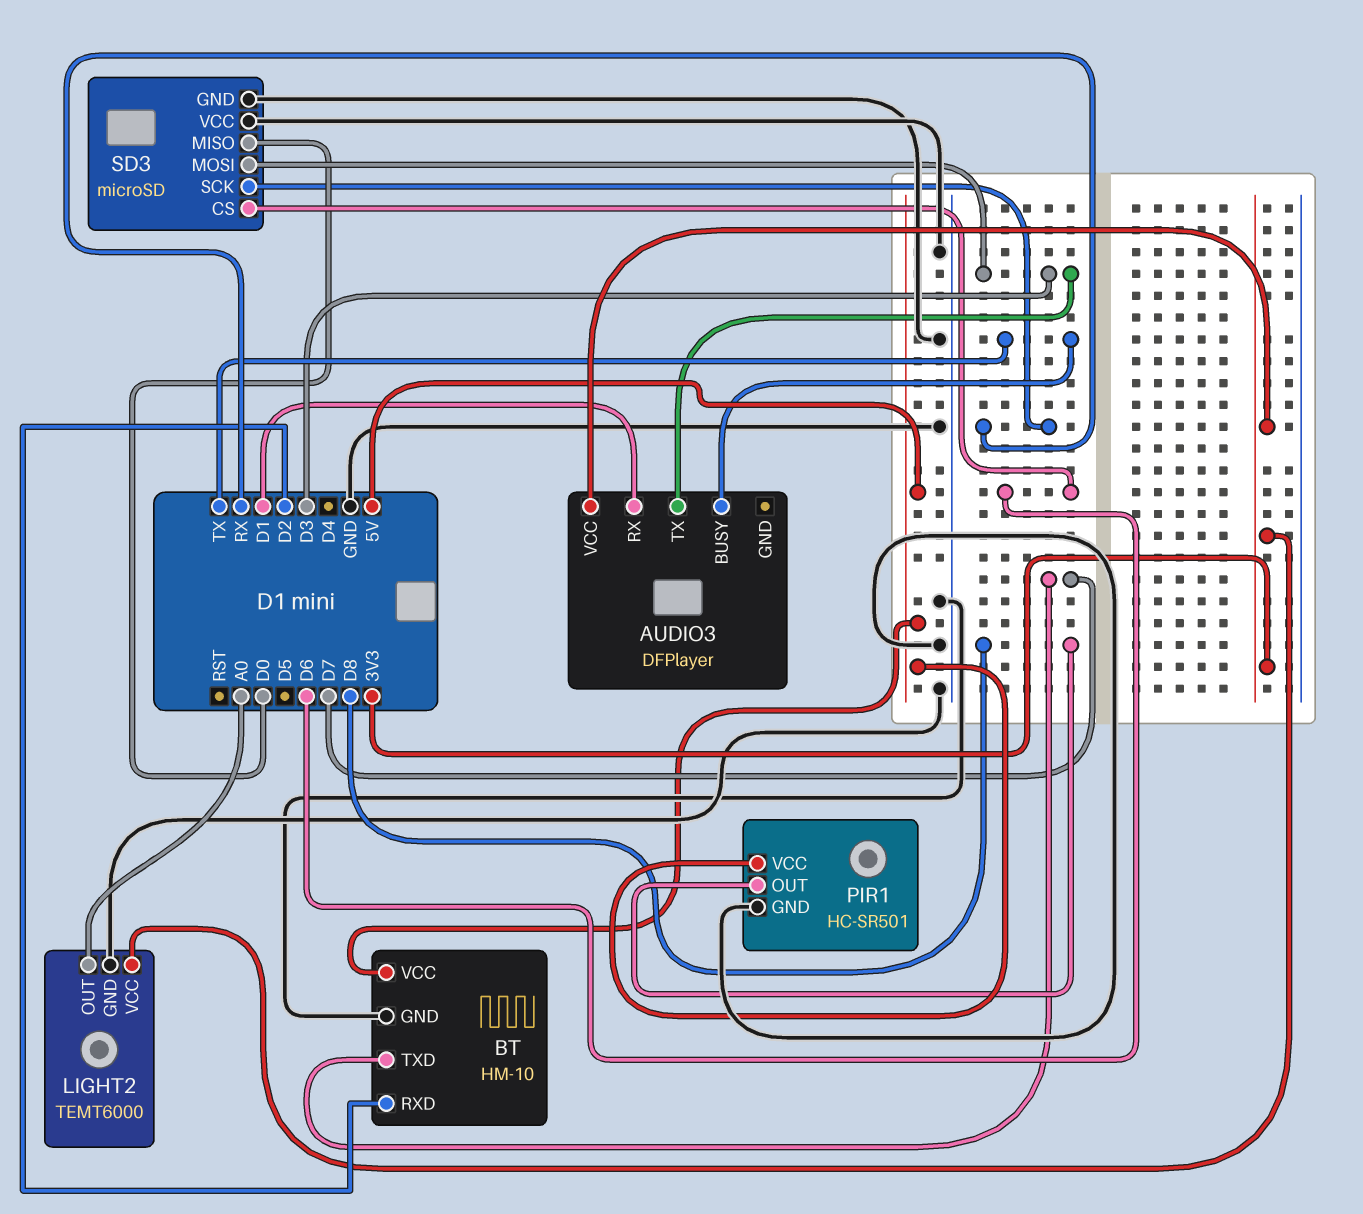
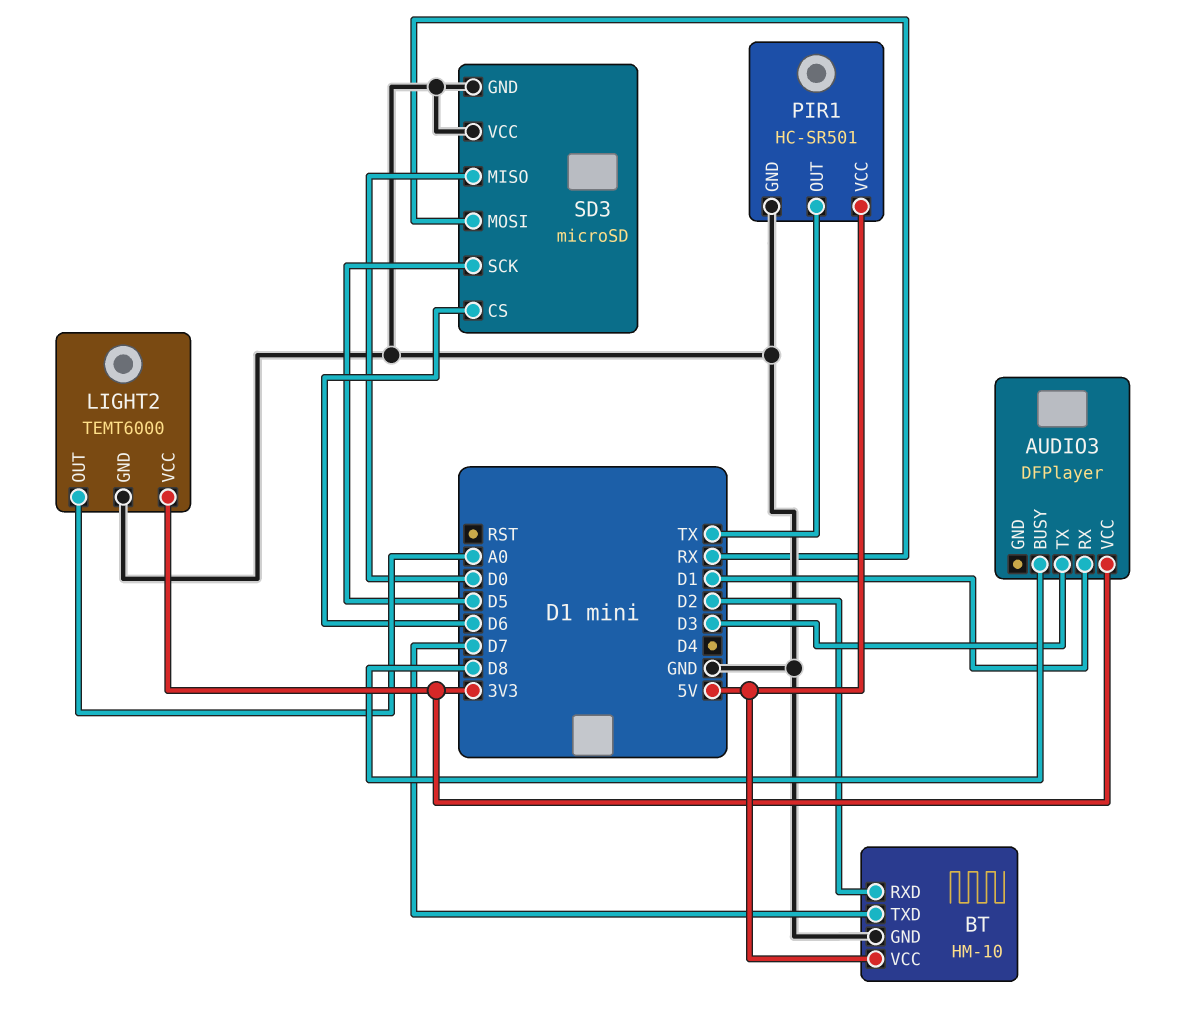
AUDIO3 pin BUSY: TX -> D8
PIR1 pin OUT: D8 -> TX
SD3 pin MOSI: D3 -> RX
SD3 pin SCK: RX -> D5

